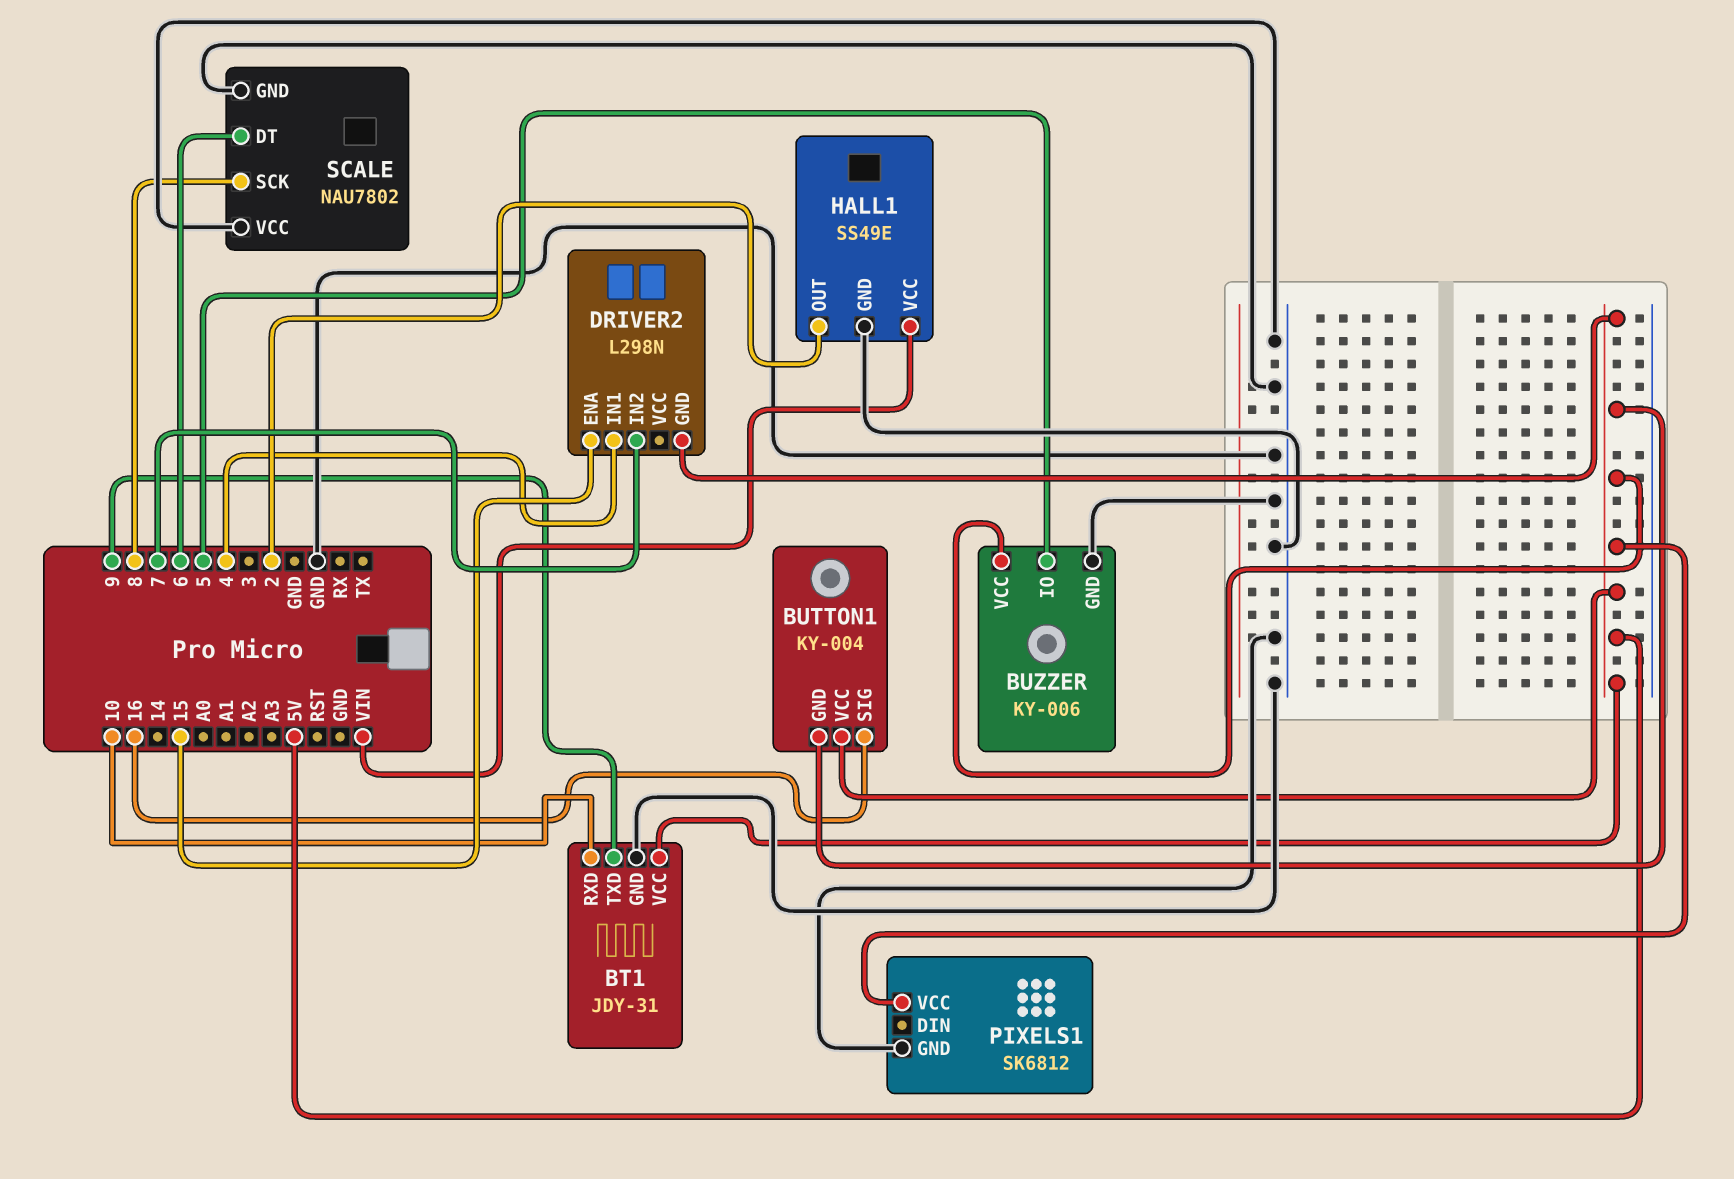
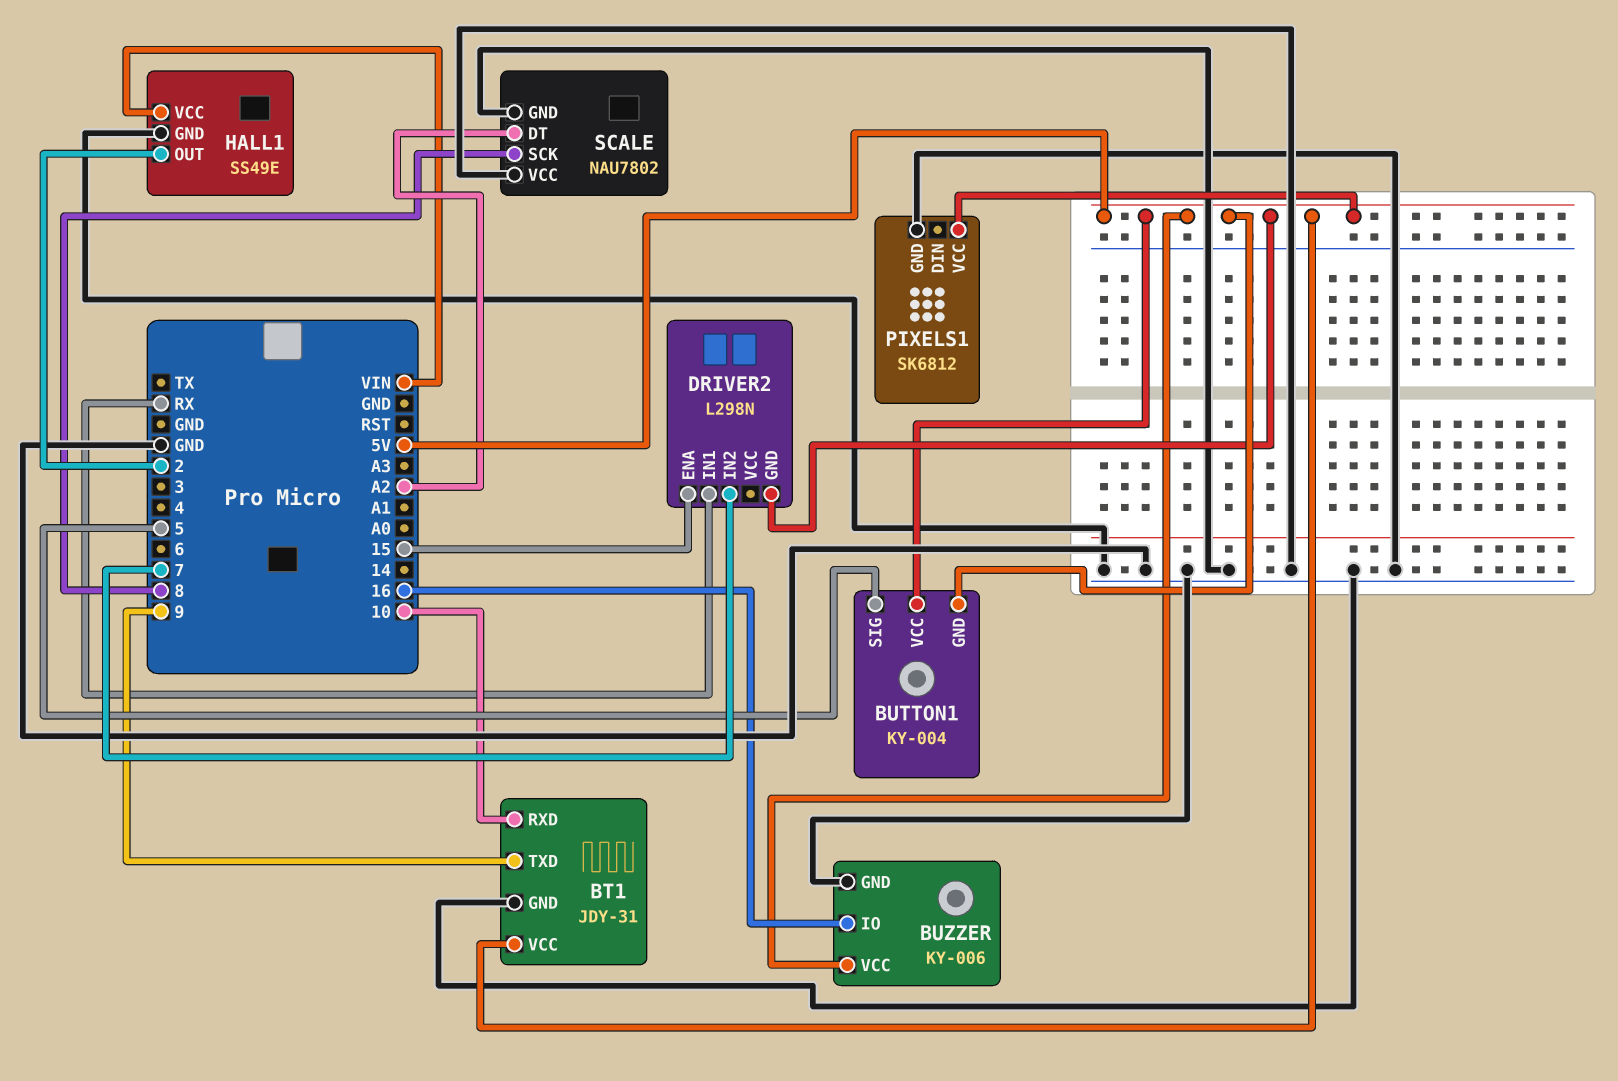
BUTTON1 pin SIG: 16 -> 5
BUZZER pin IO: 5 -> 16
DRIVER2 pin IN1: 4 -> RX
SCALE pin DT: 6 -> A2

